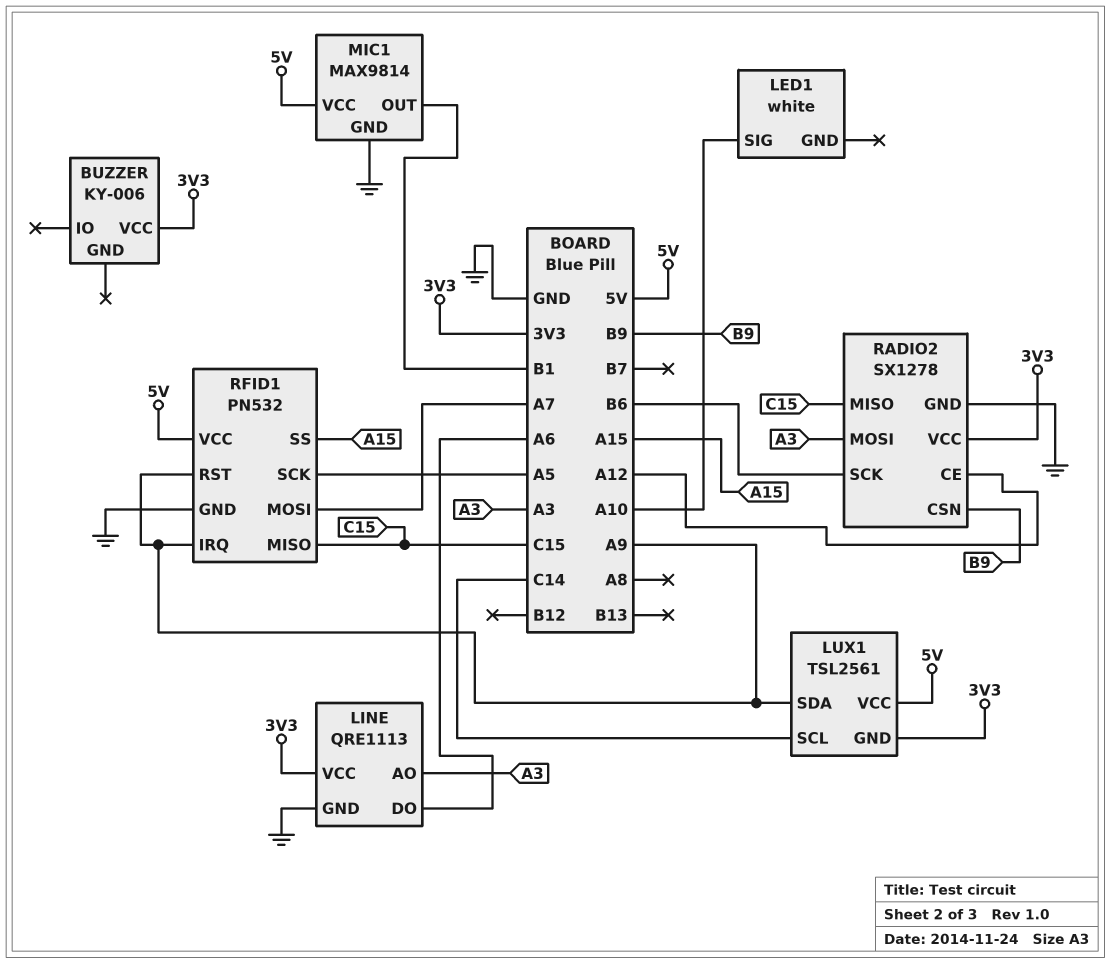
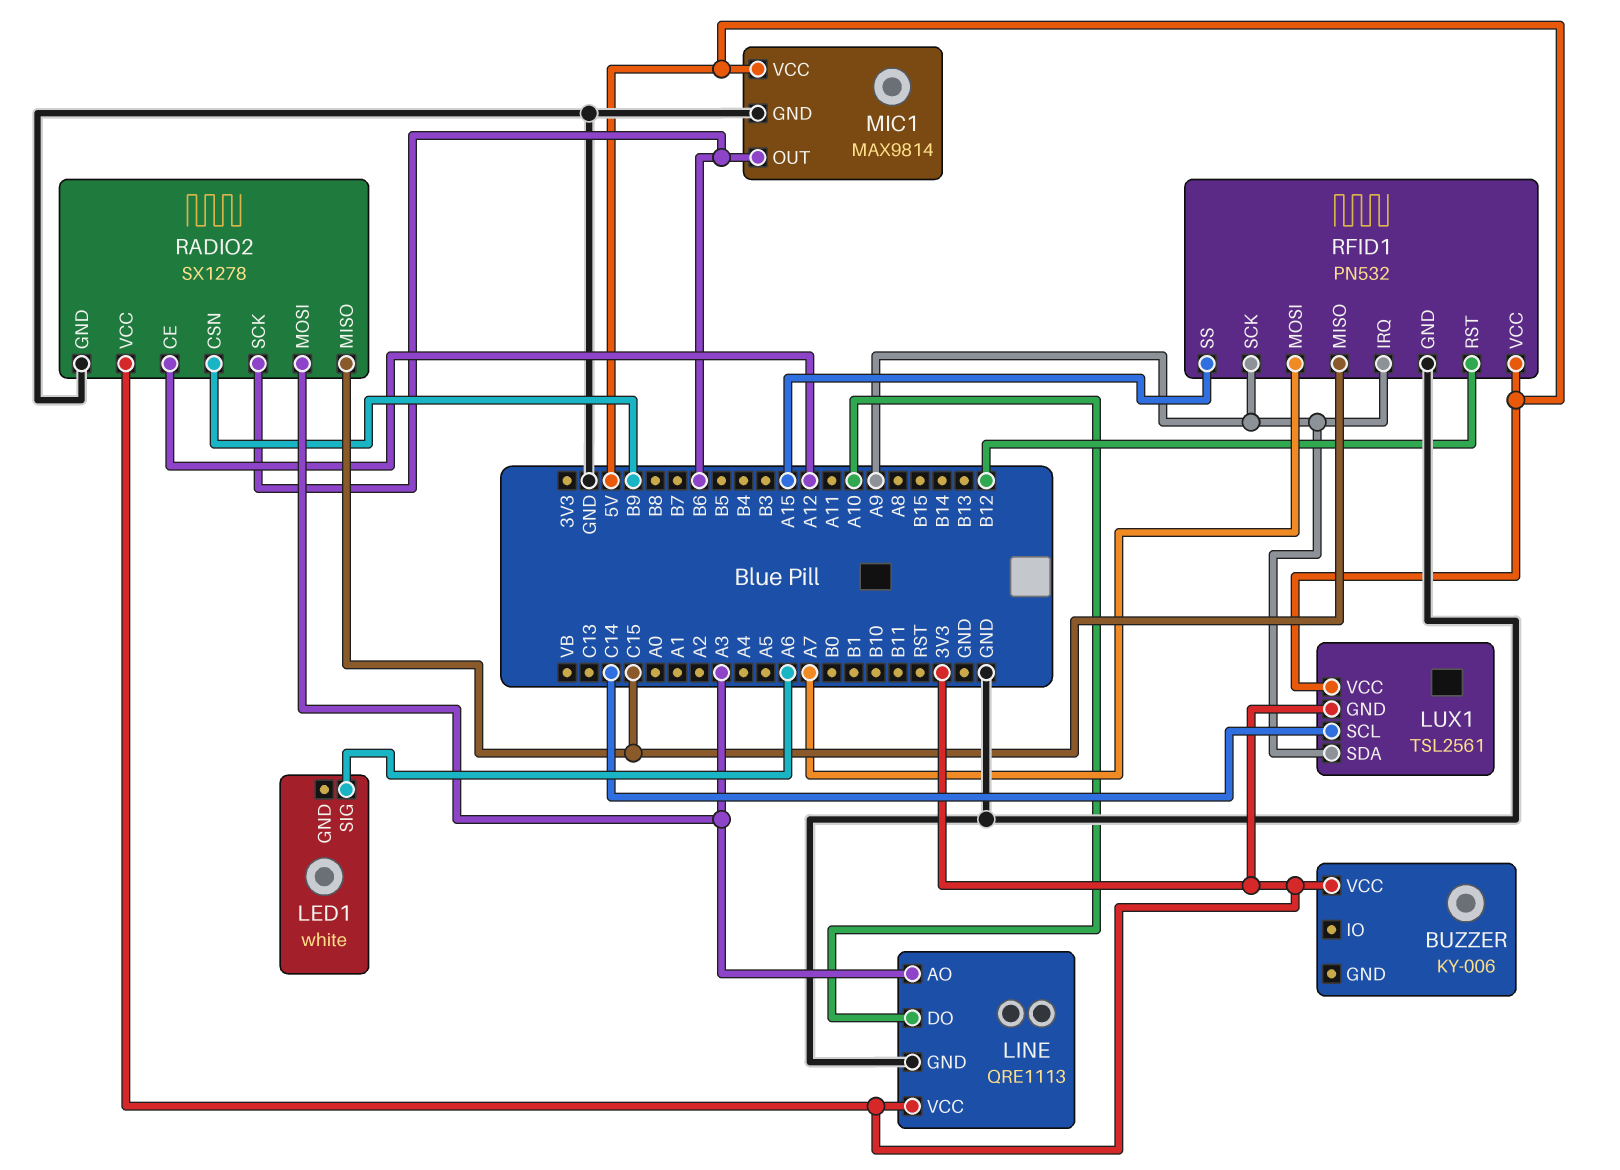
LED1 pin SIG: A10 -> A6
LINE pin DO: A6 -> A10
MIC1 pin OUT: B1 -> B6
RFID1 pin RST: A9 -> B12
RFID1 pin SCK: A5 -> A9

